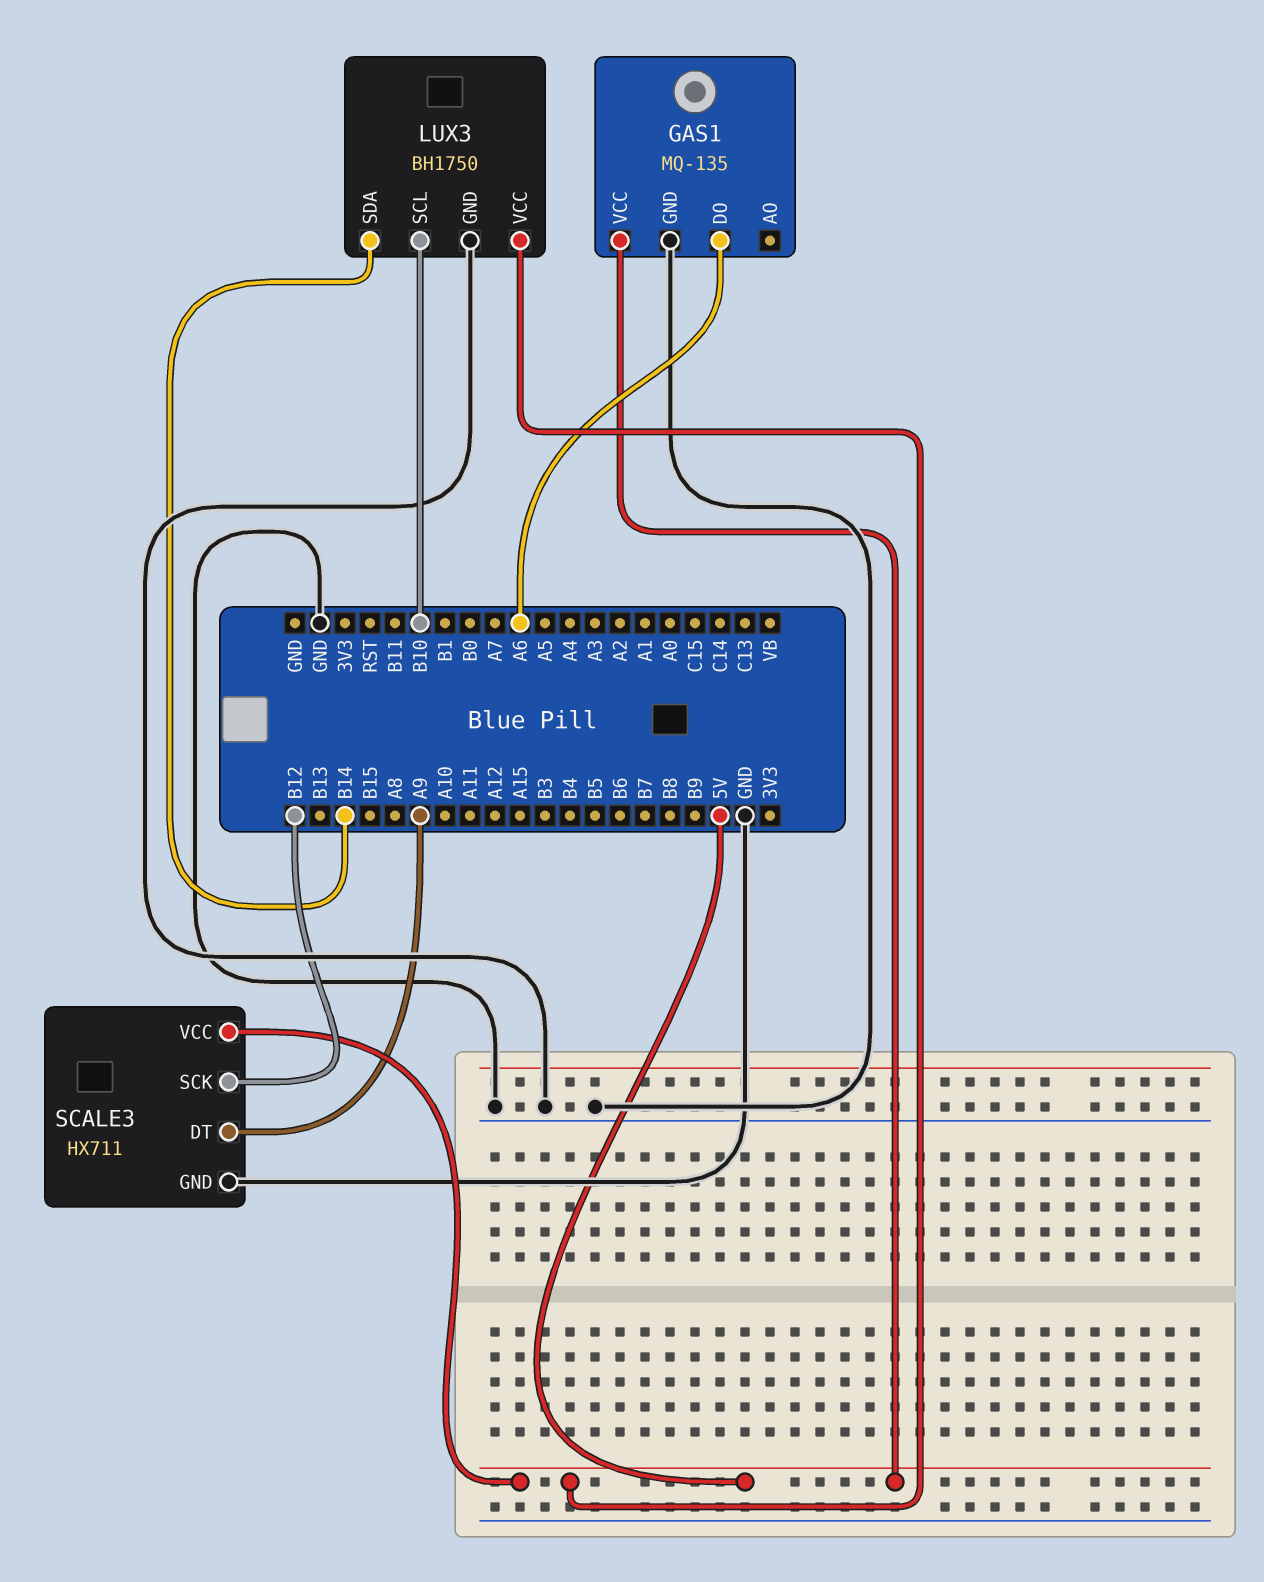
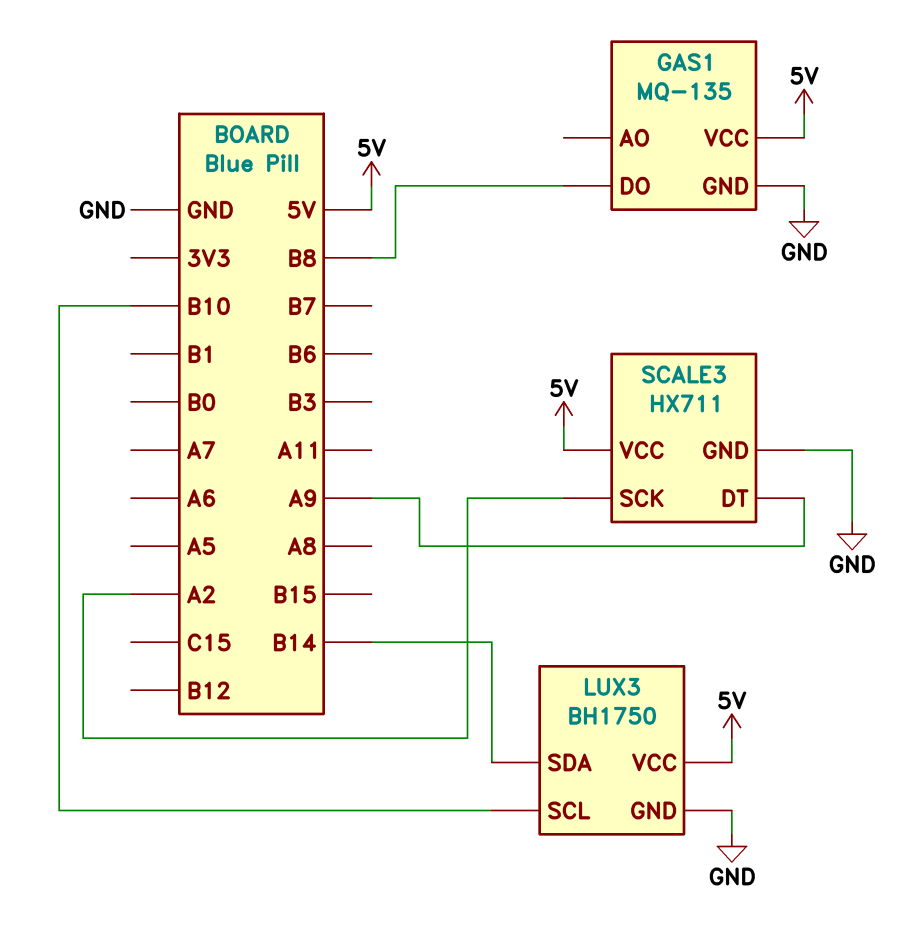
GAS1 pin DO: A6 -> B8
SCALE3 pin SCK: B12 -> A2

